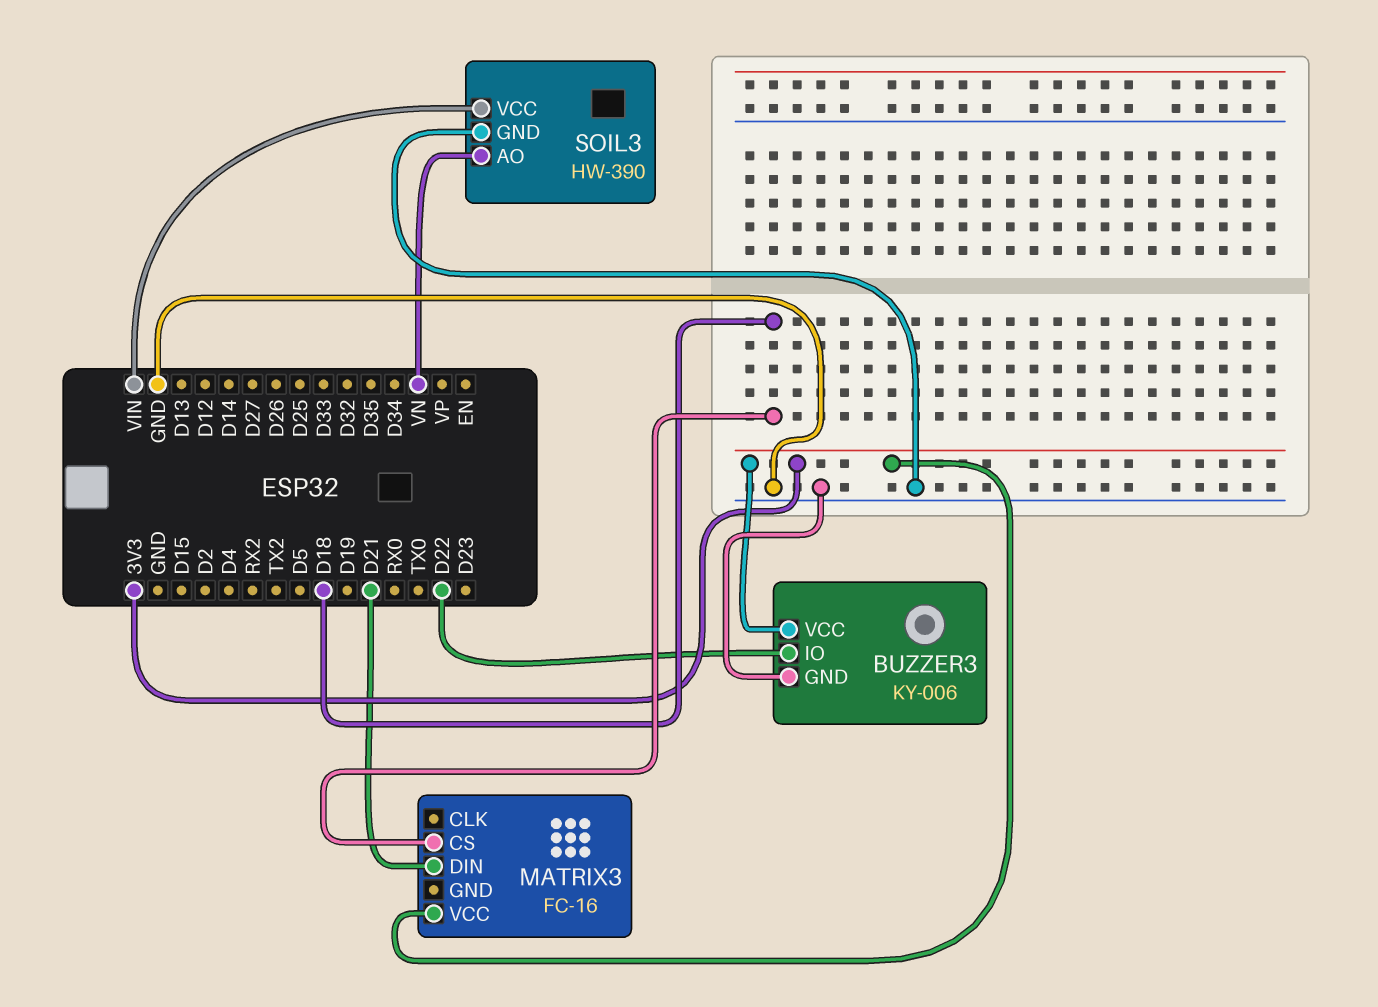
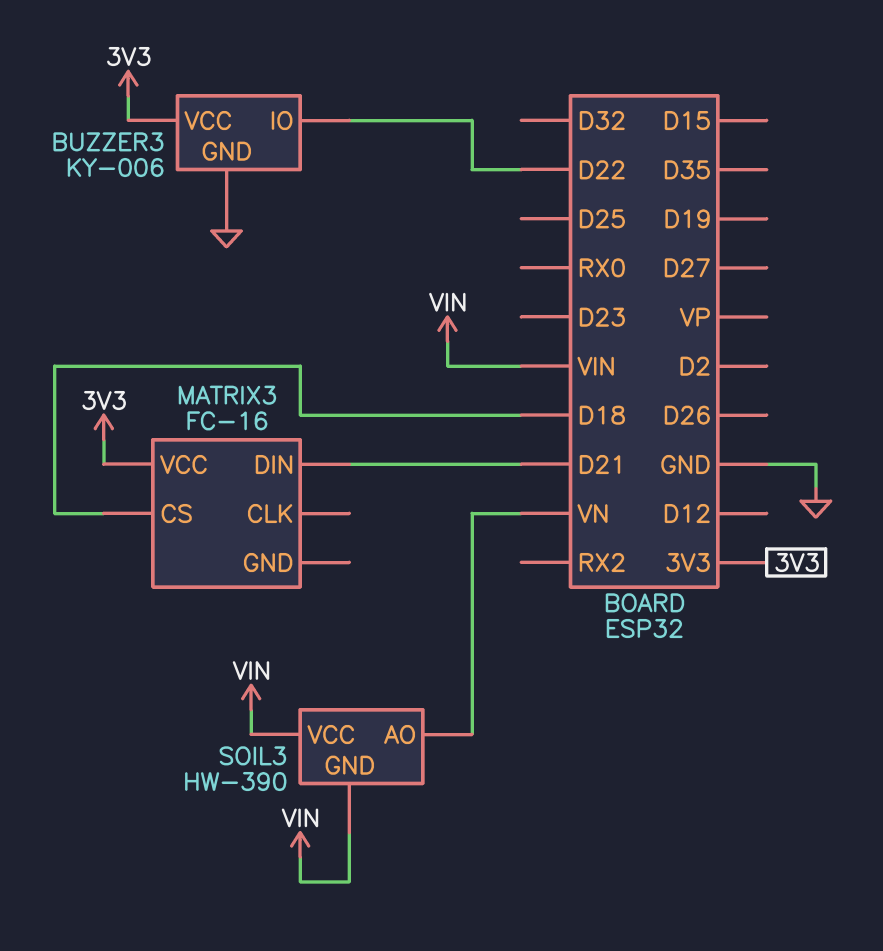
SOIL3 pin GND: GND -> VIN

